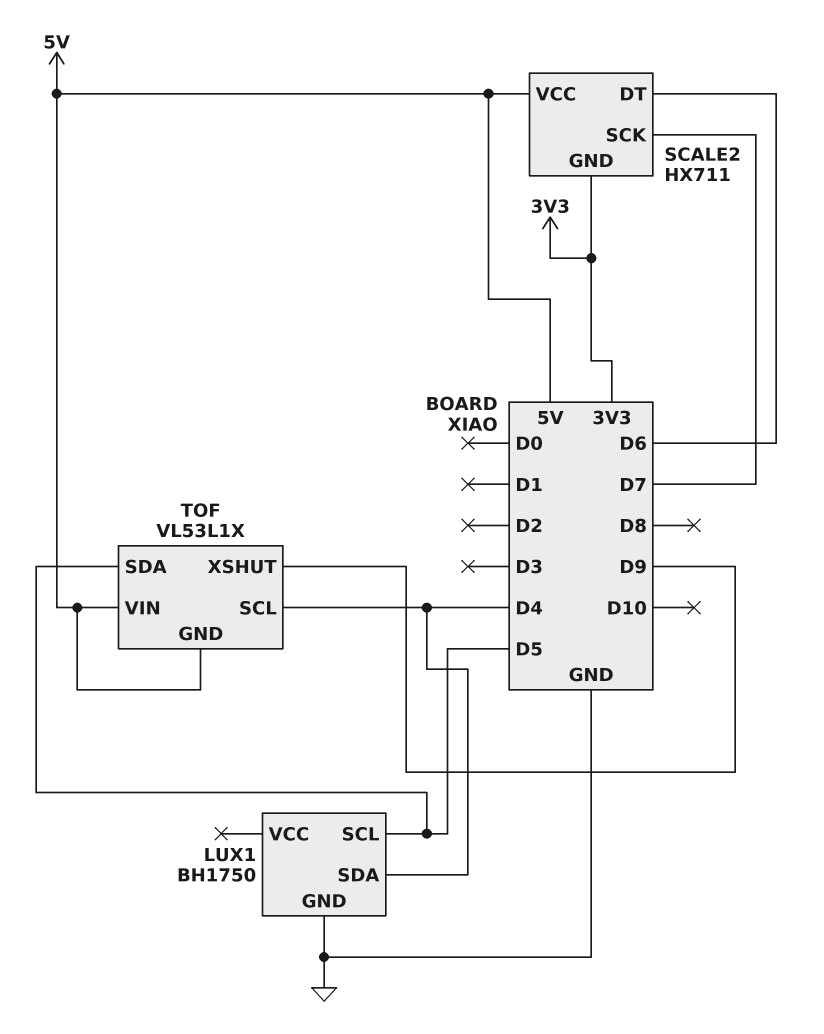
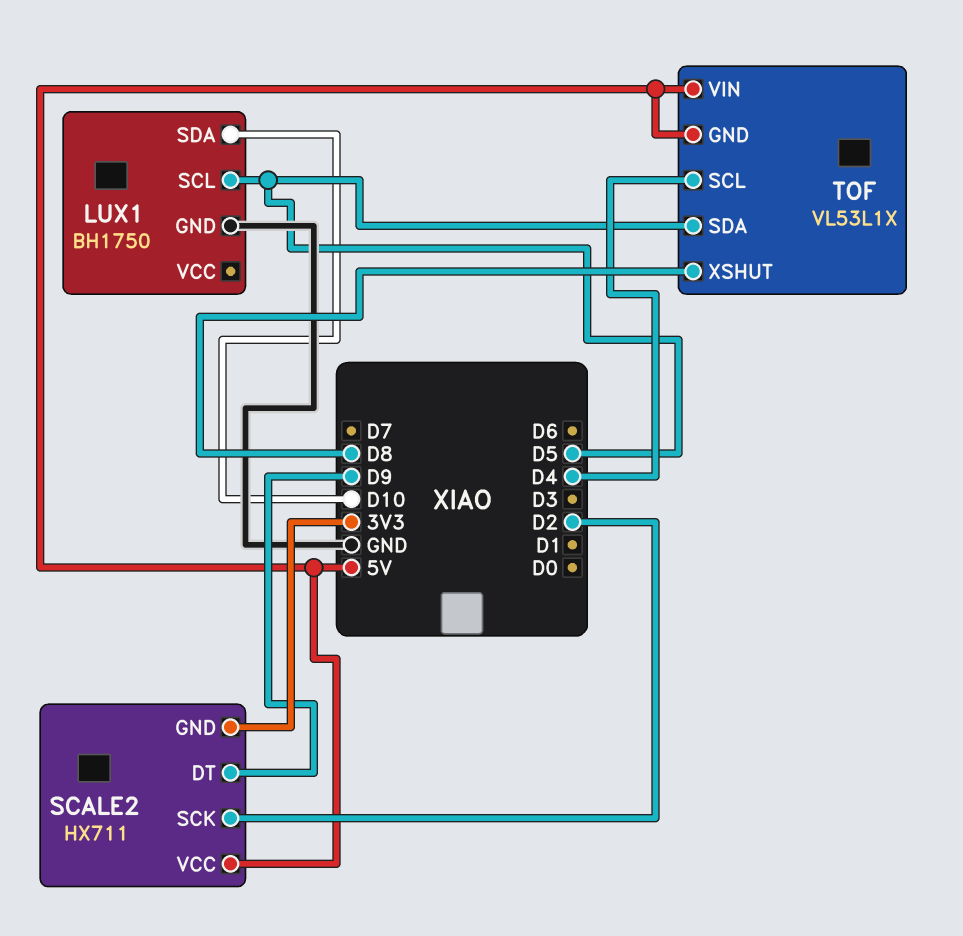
LUX1 pin SDA: D4 -> D10
SCALE2 pin DT: D6 -> D9
SCALE2 pin SCK: D7 -> D2
TOF pin XSHUT: D9 -> D8

